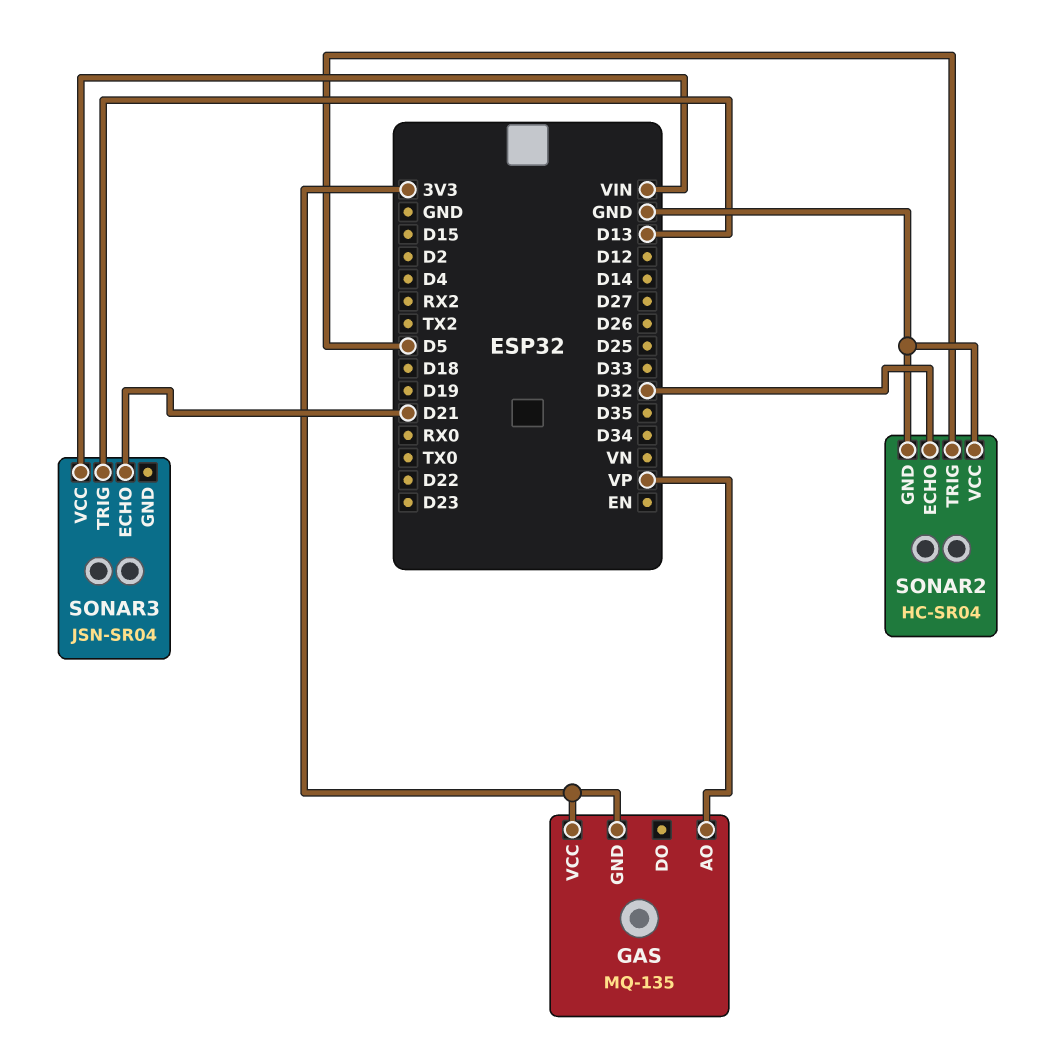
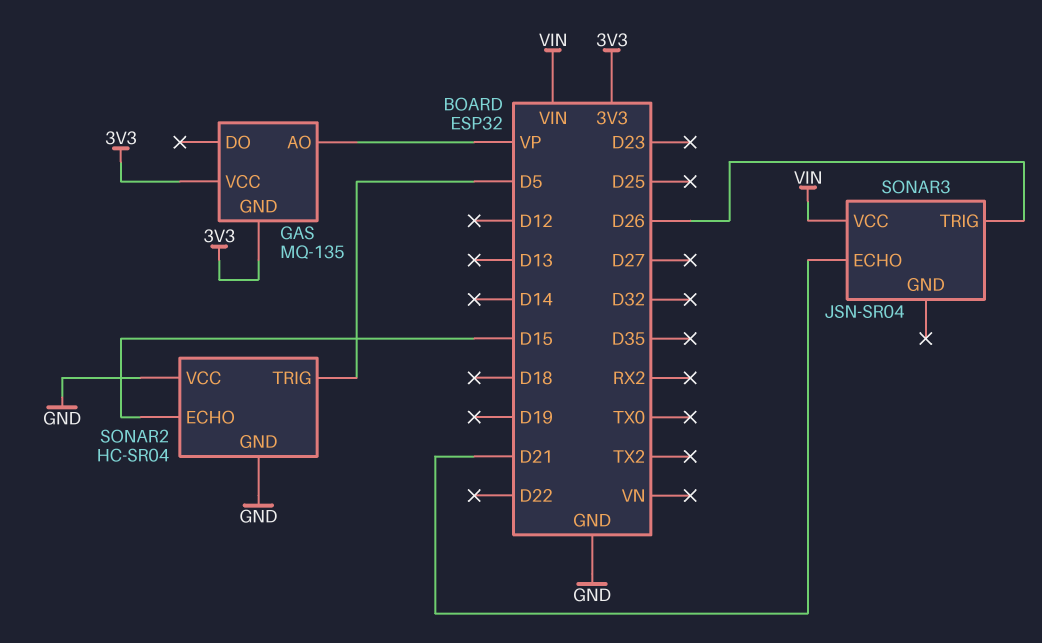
SONAR2 pin ECHO: D32 -> D15
SONAR3 pin TRIG: D13 -> D26

